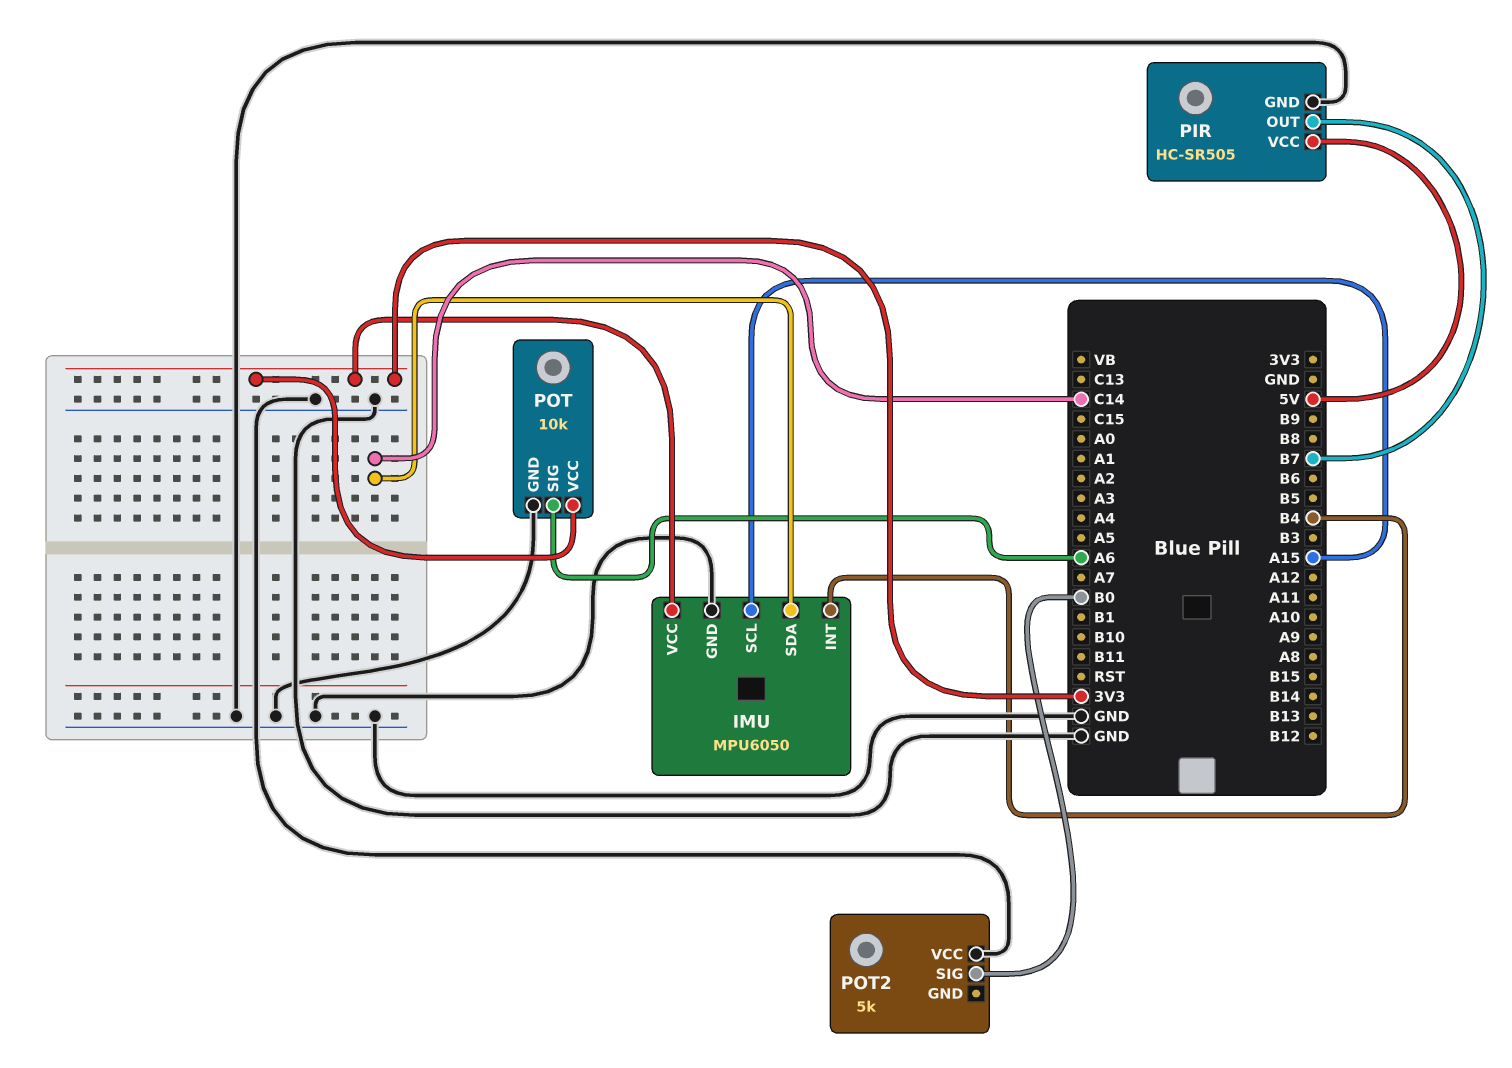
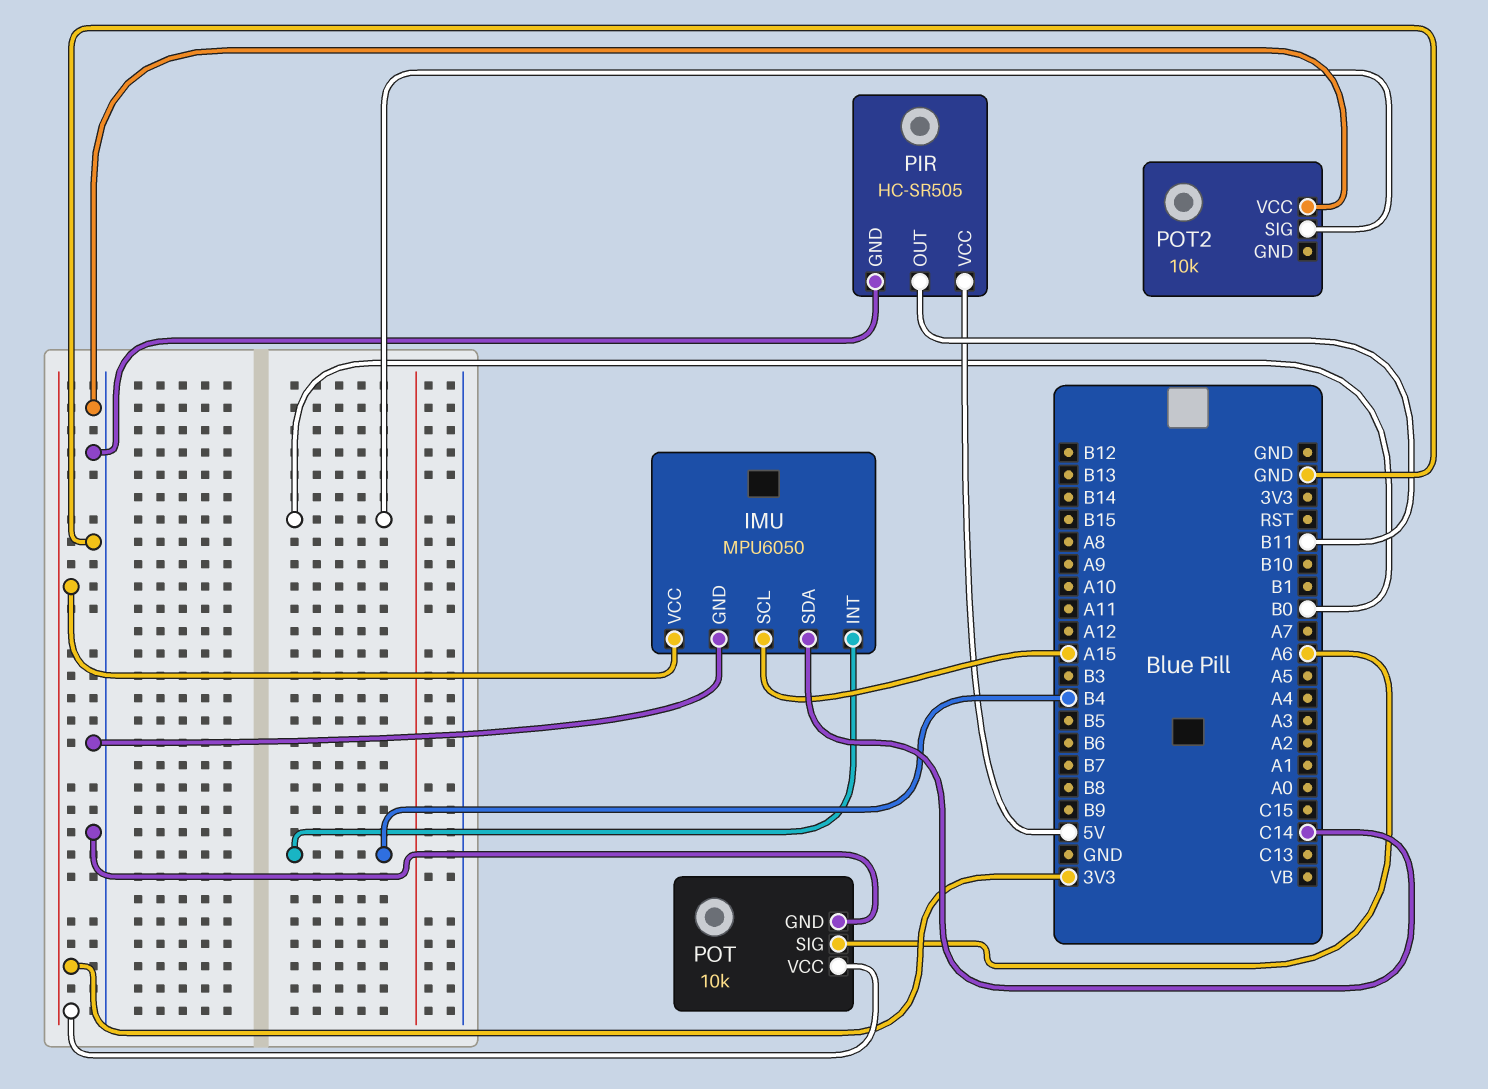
PIR pin OUT: B7 -> B11
POT2: 5k -> 10k

